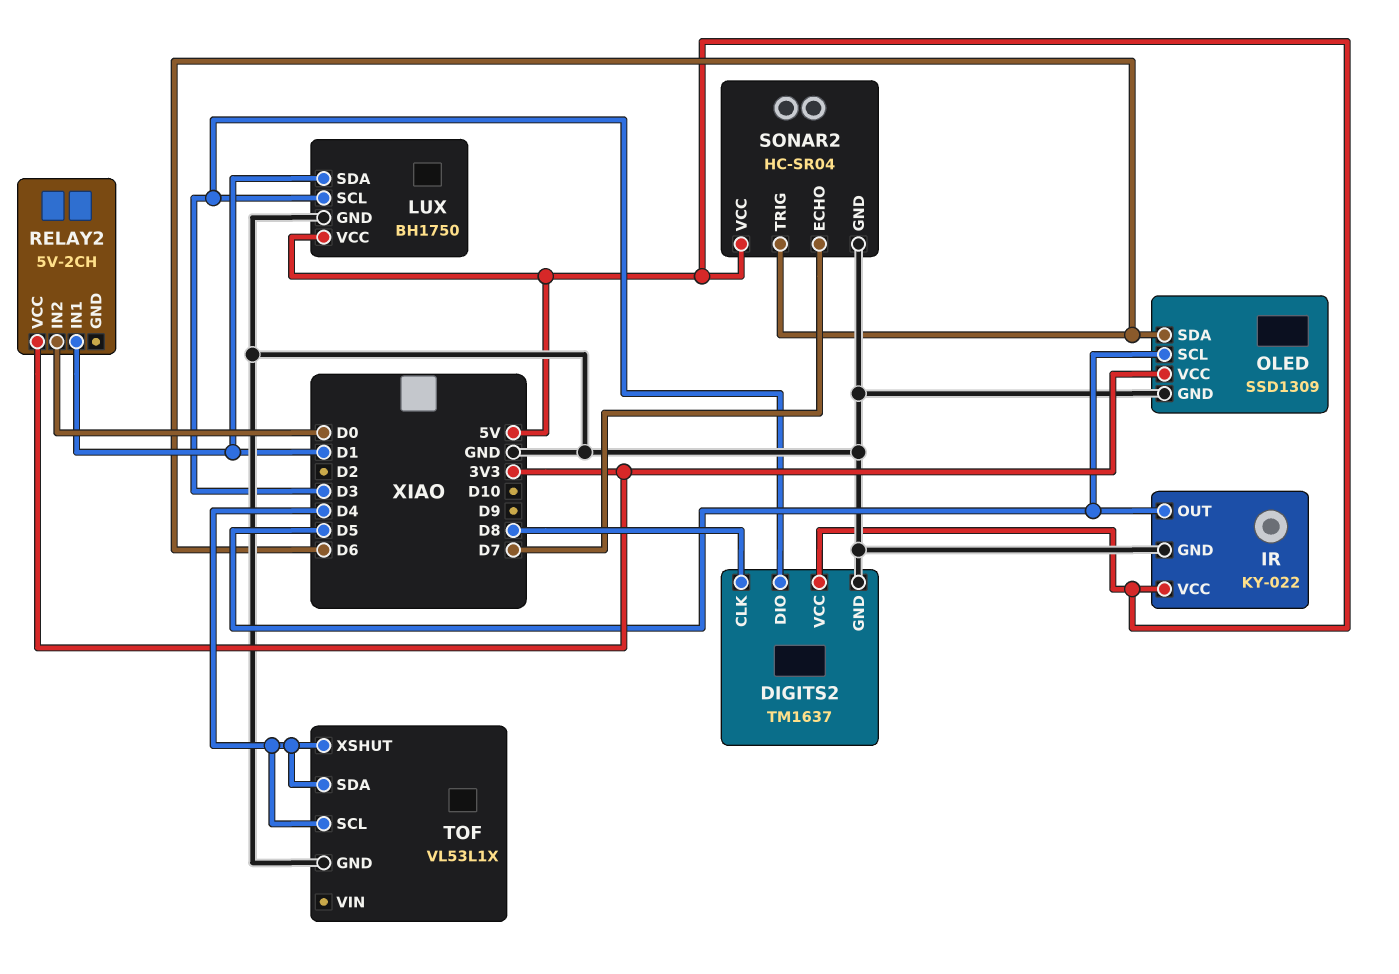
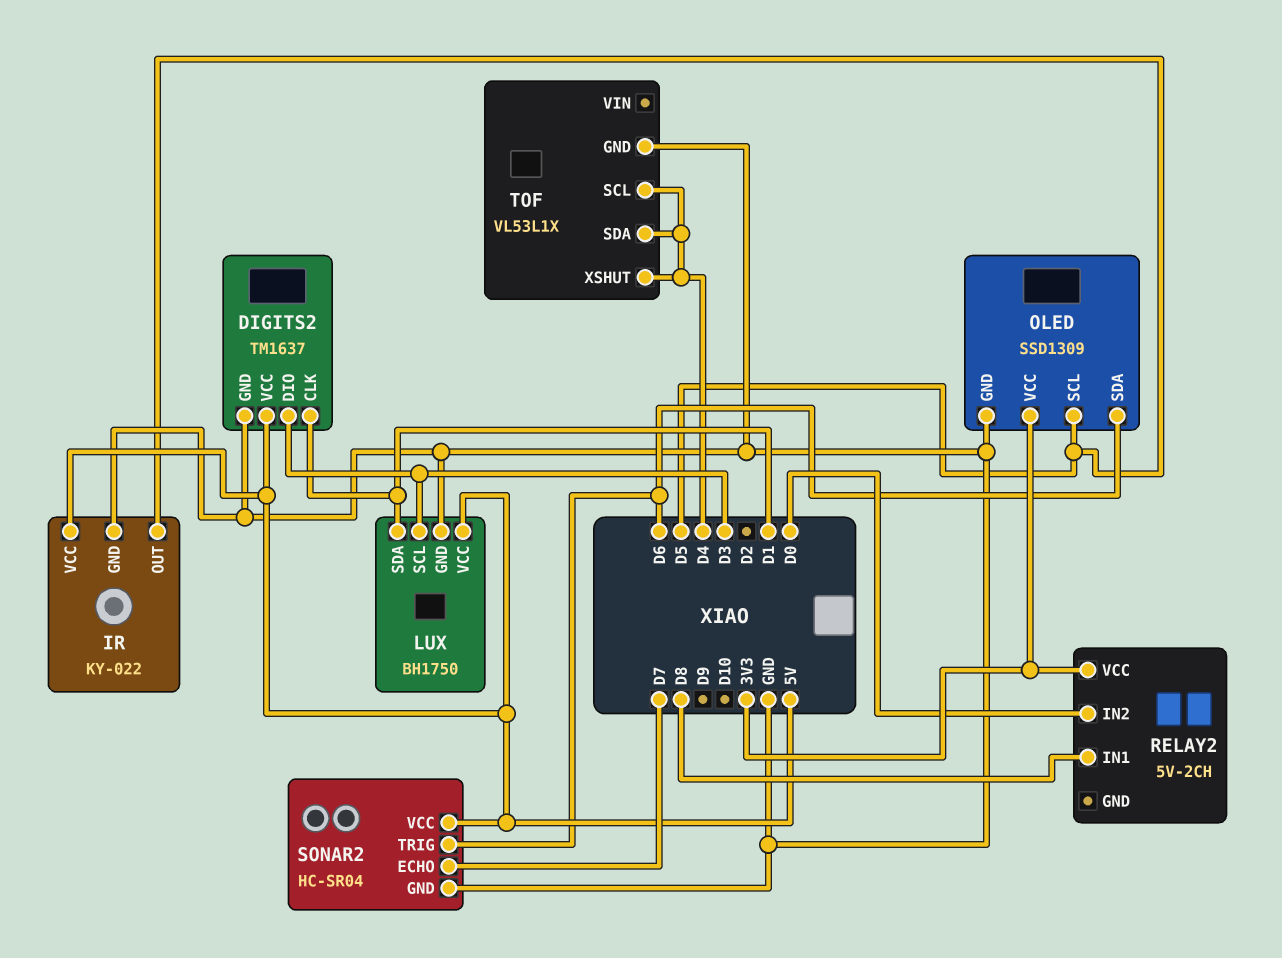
DIGITS2 pin CLK: D8 -> D1
RELAY2 pin IN1: D1 -> D8

